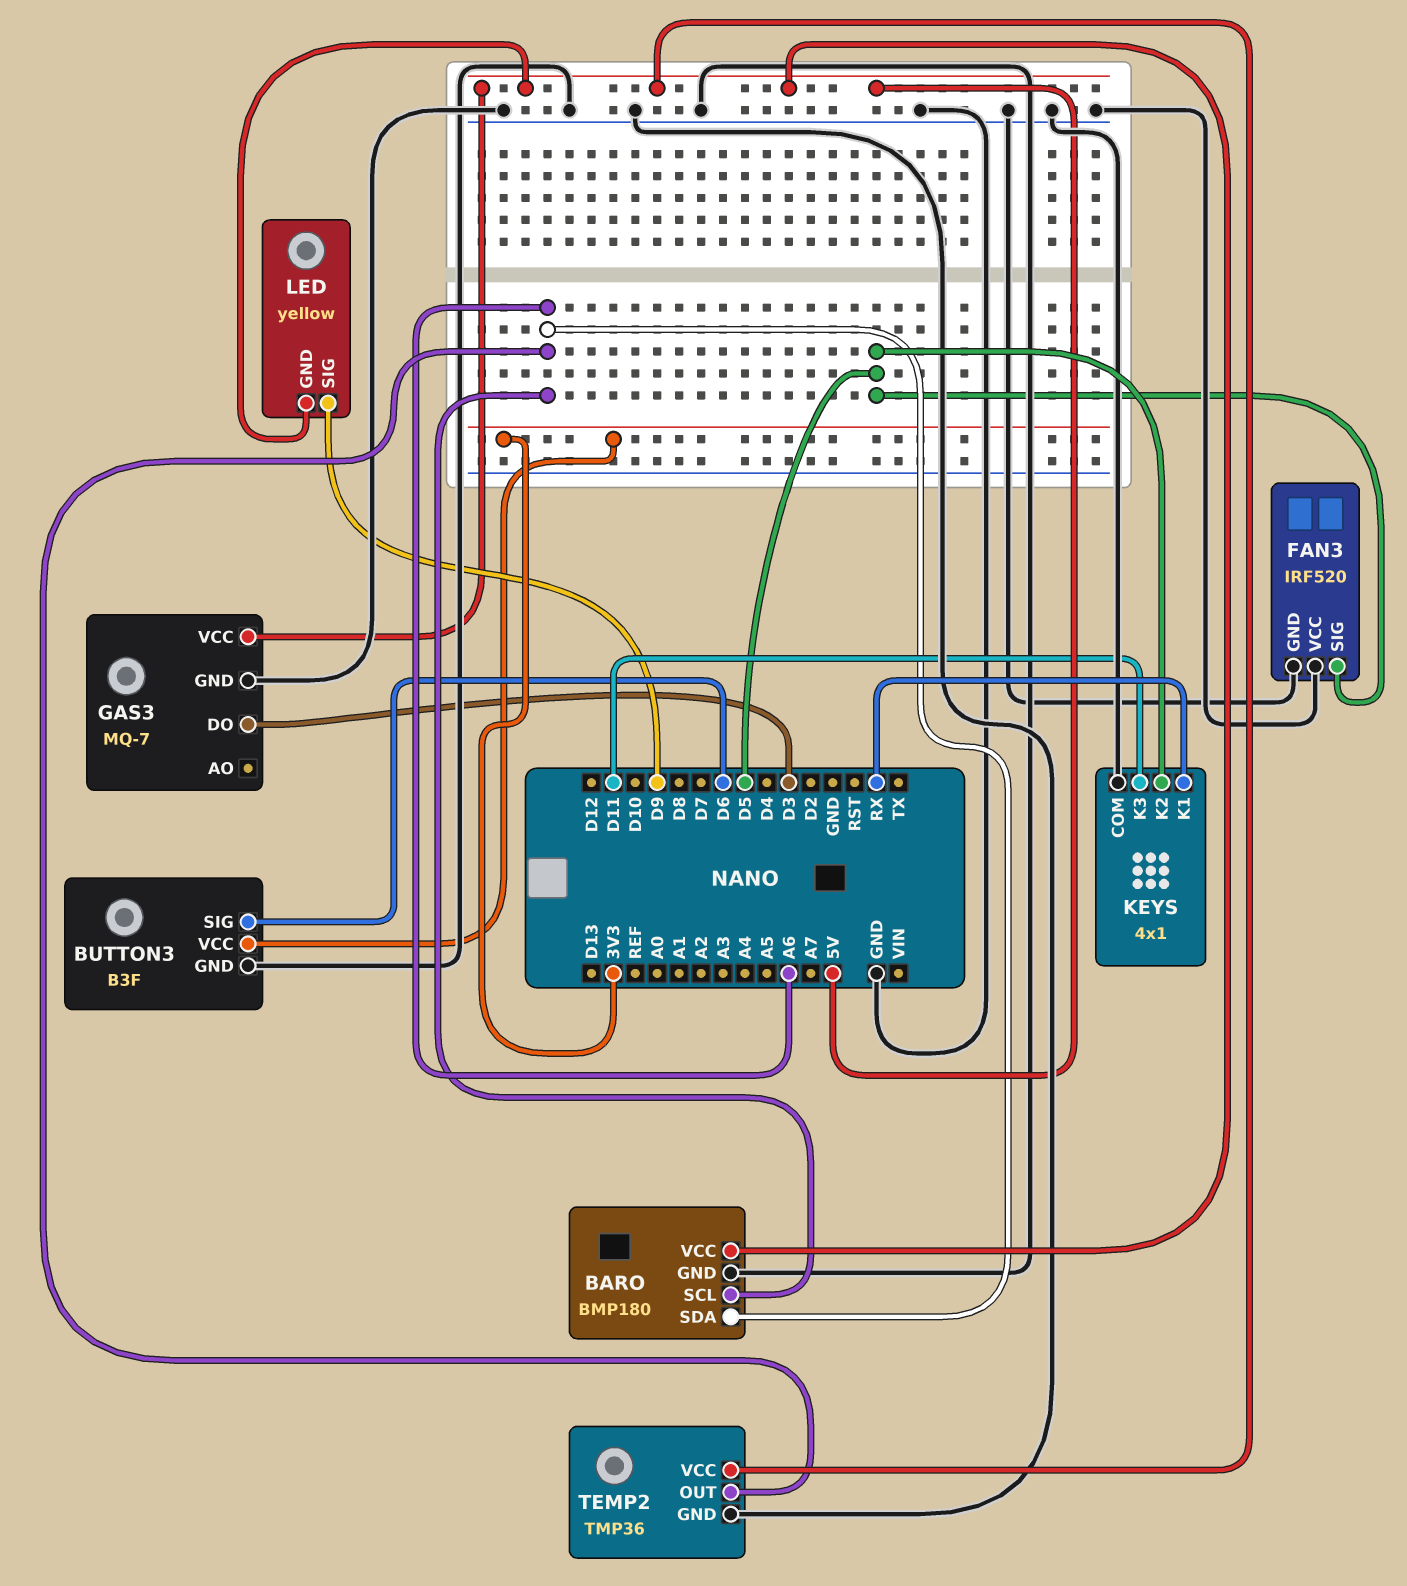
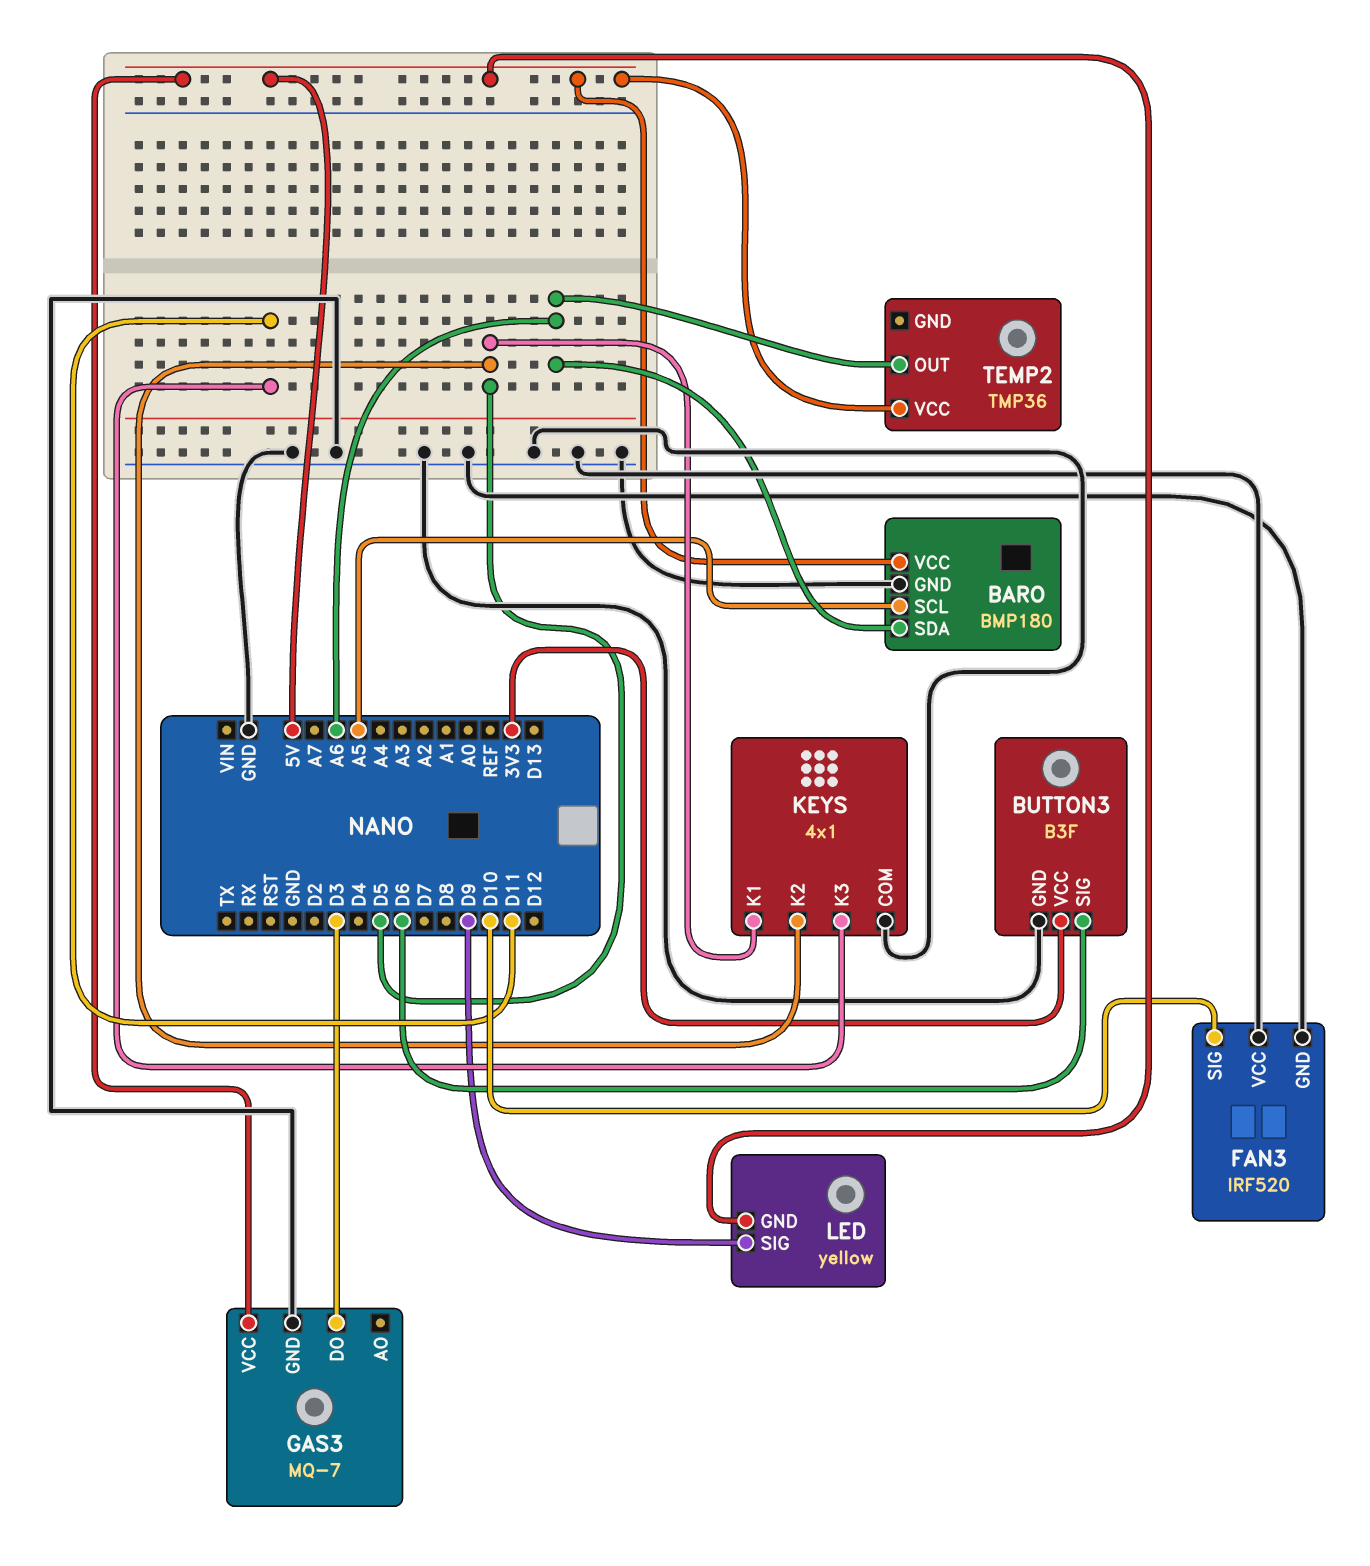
BARO pin SCL: A6 -> A5
FAN3 pin SIG: D5 -> D10
KEYS pin K1: RX -> D5
TEMP2 pin GND: GND -> none

